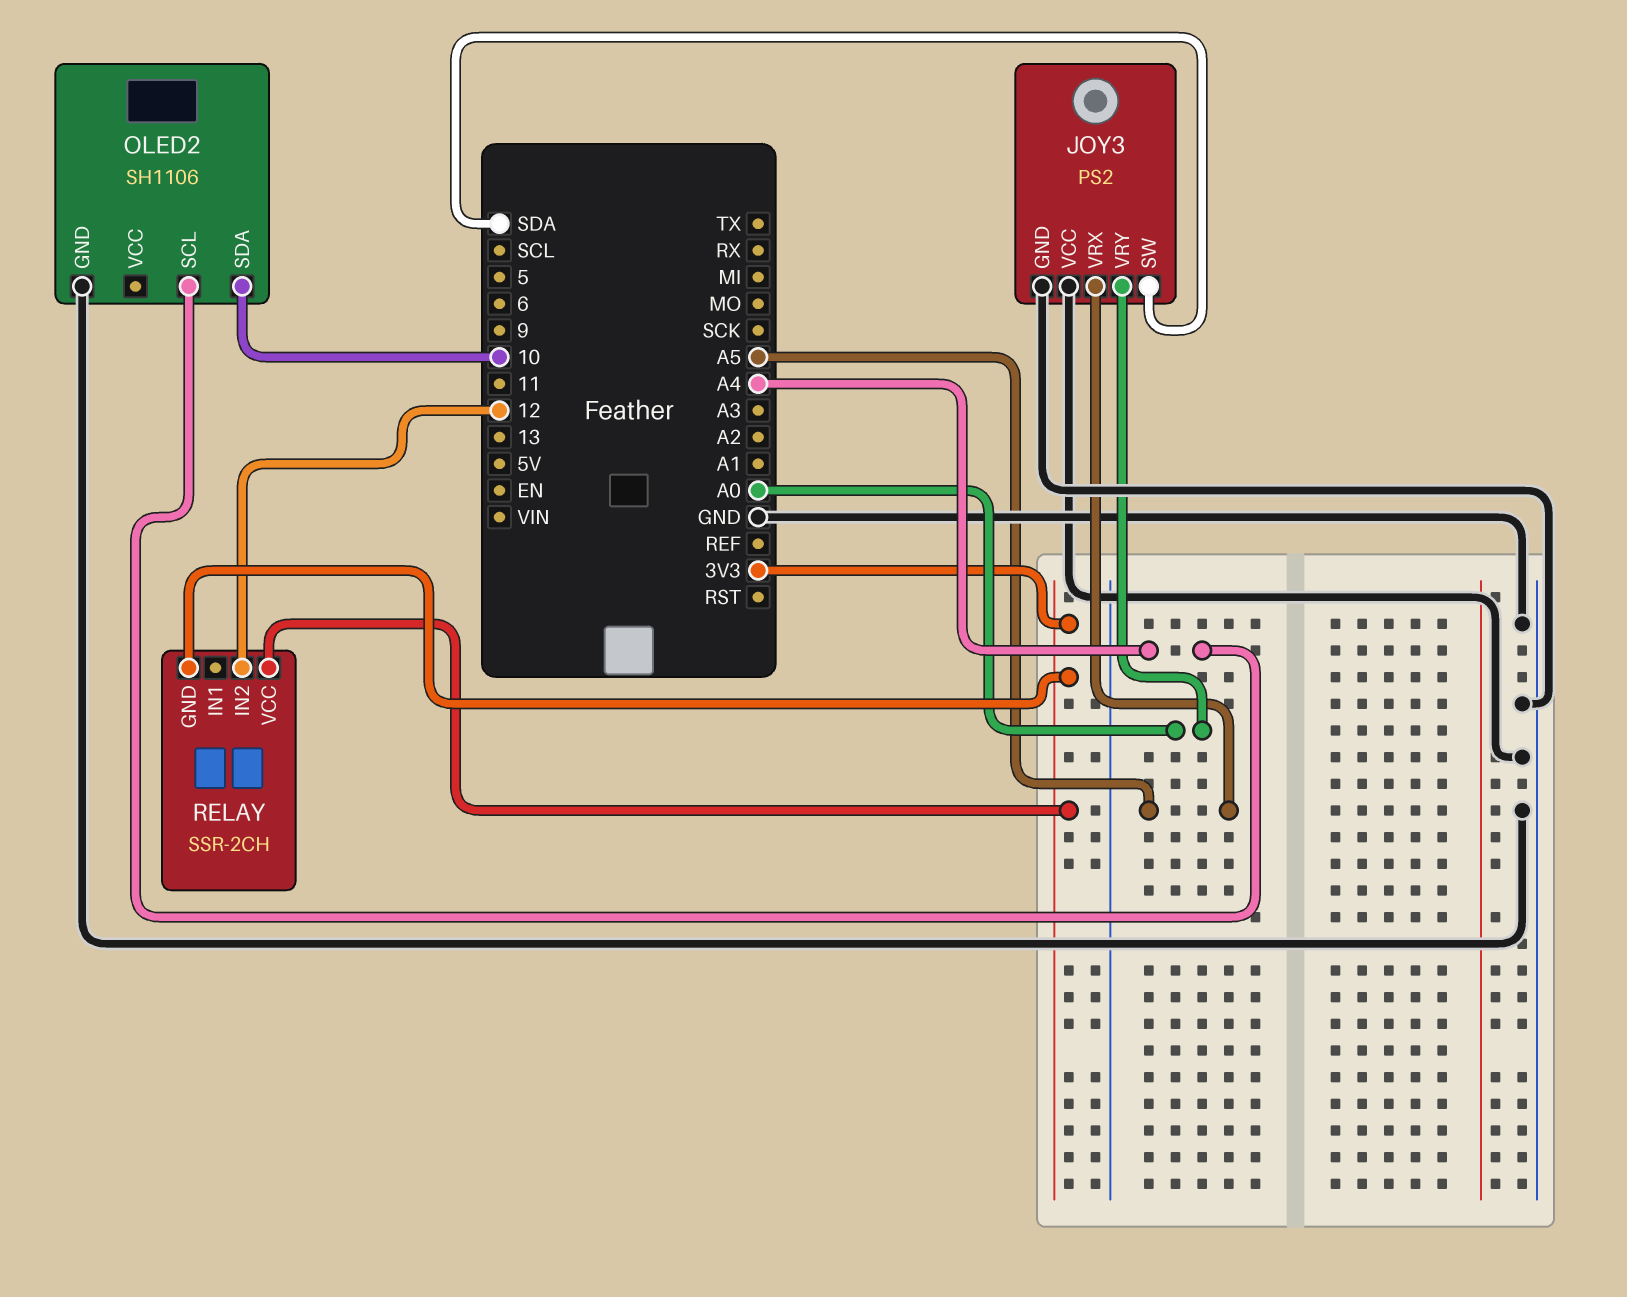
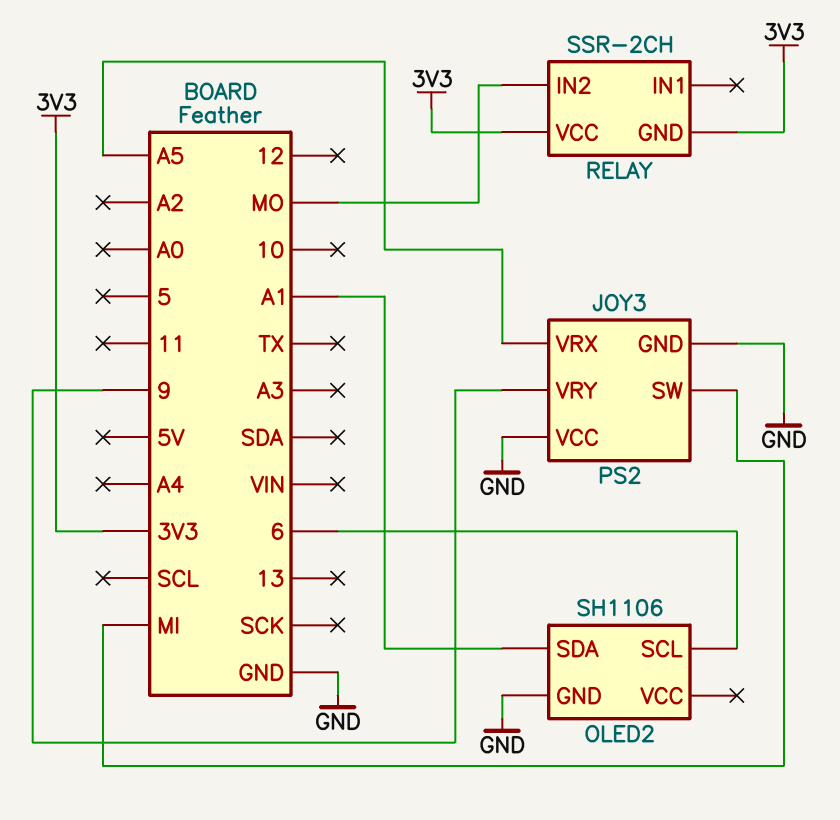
JOY3 pin SW: SDA -> MI
JOY3 pin VRY: A0 -> 9
OLED2 pin SCL: A4 -> 6
OLED2 pin SDA: 10 -> A1
RELAY pin IN2: 12 -> MO

